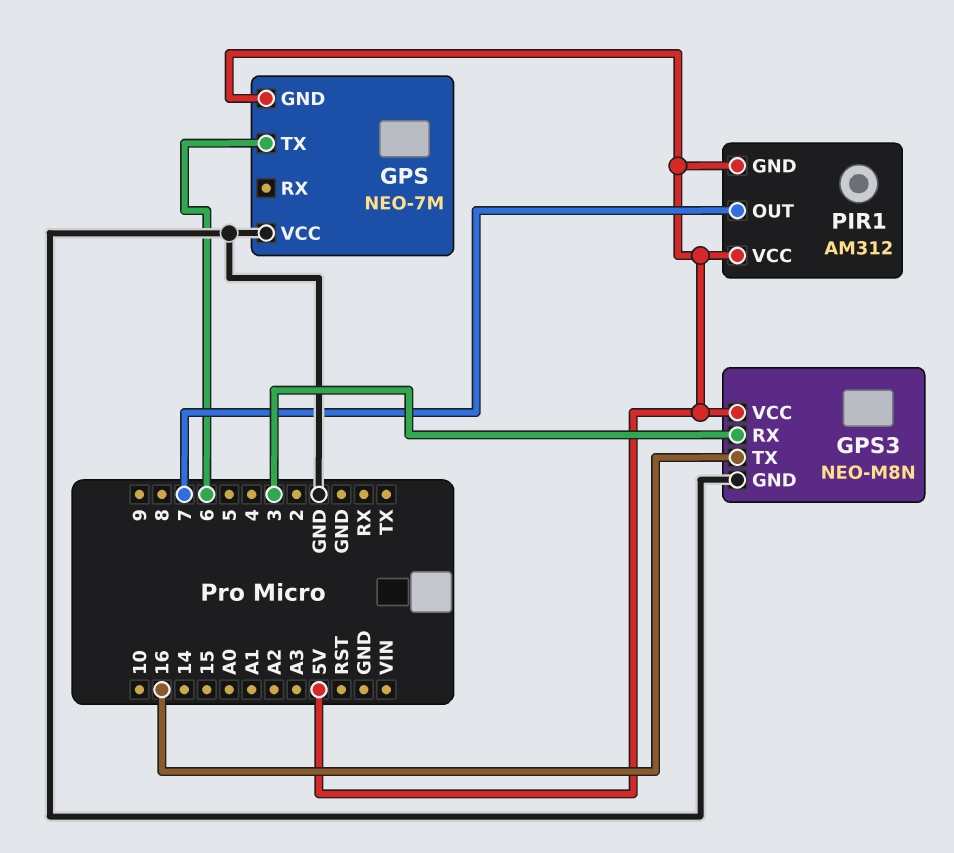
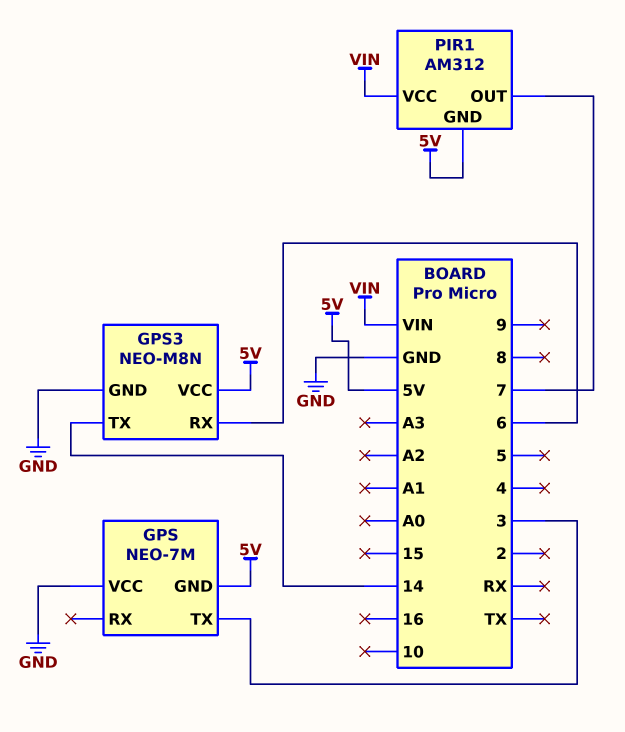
GPS pin TX: 6 -> 3
GPS3 pin RX: 3 -> 6
GPS3 pin TX: 16 -> 14
PIR1 pin VCC: 5V -> VIN

